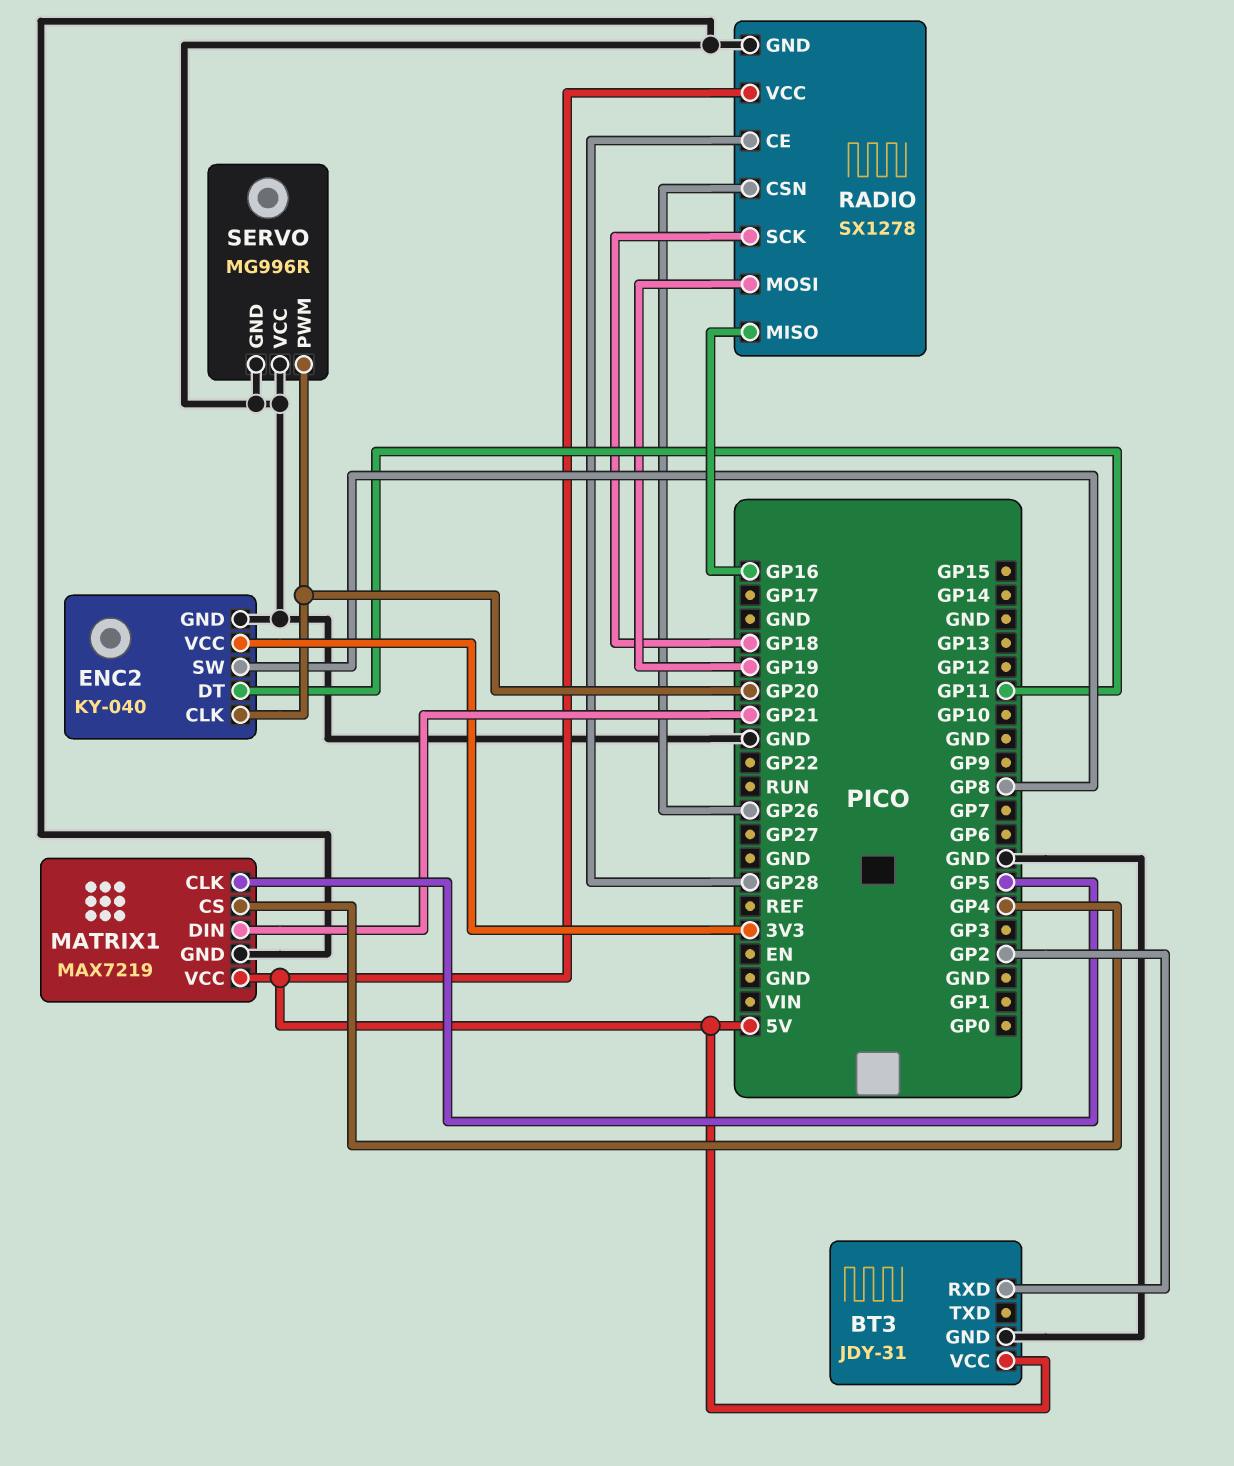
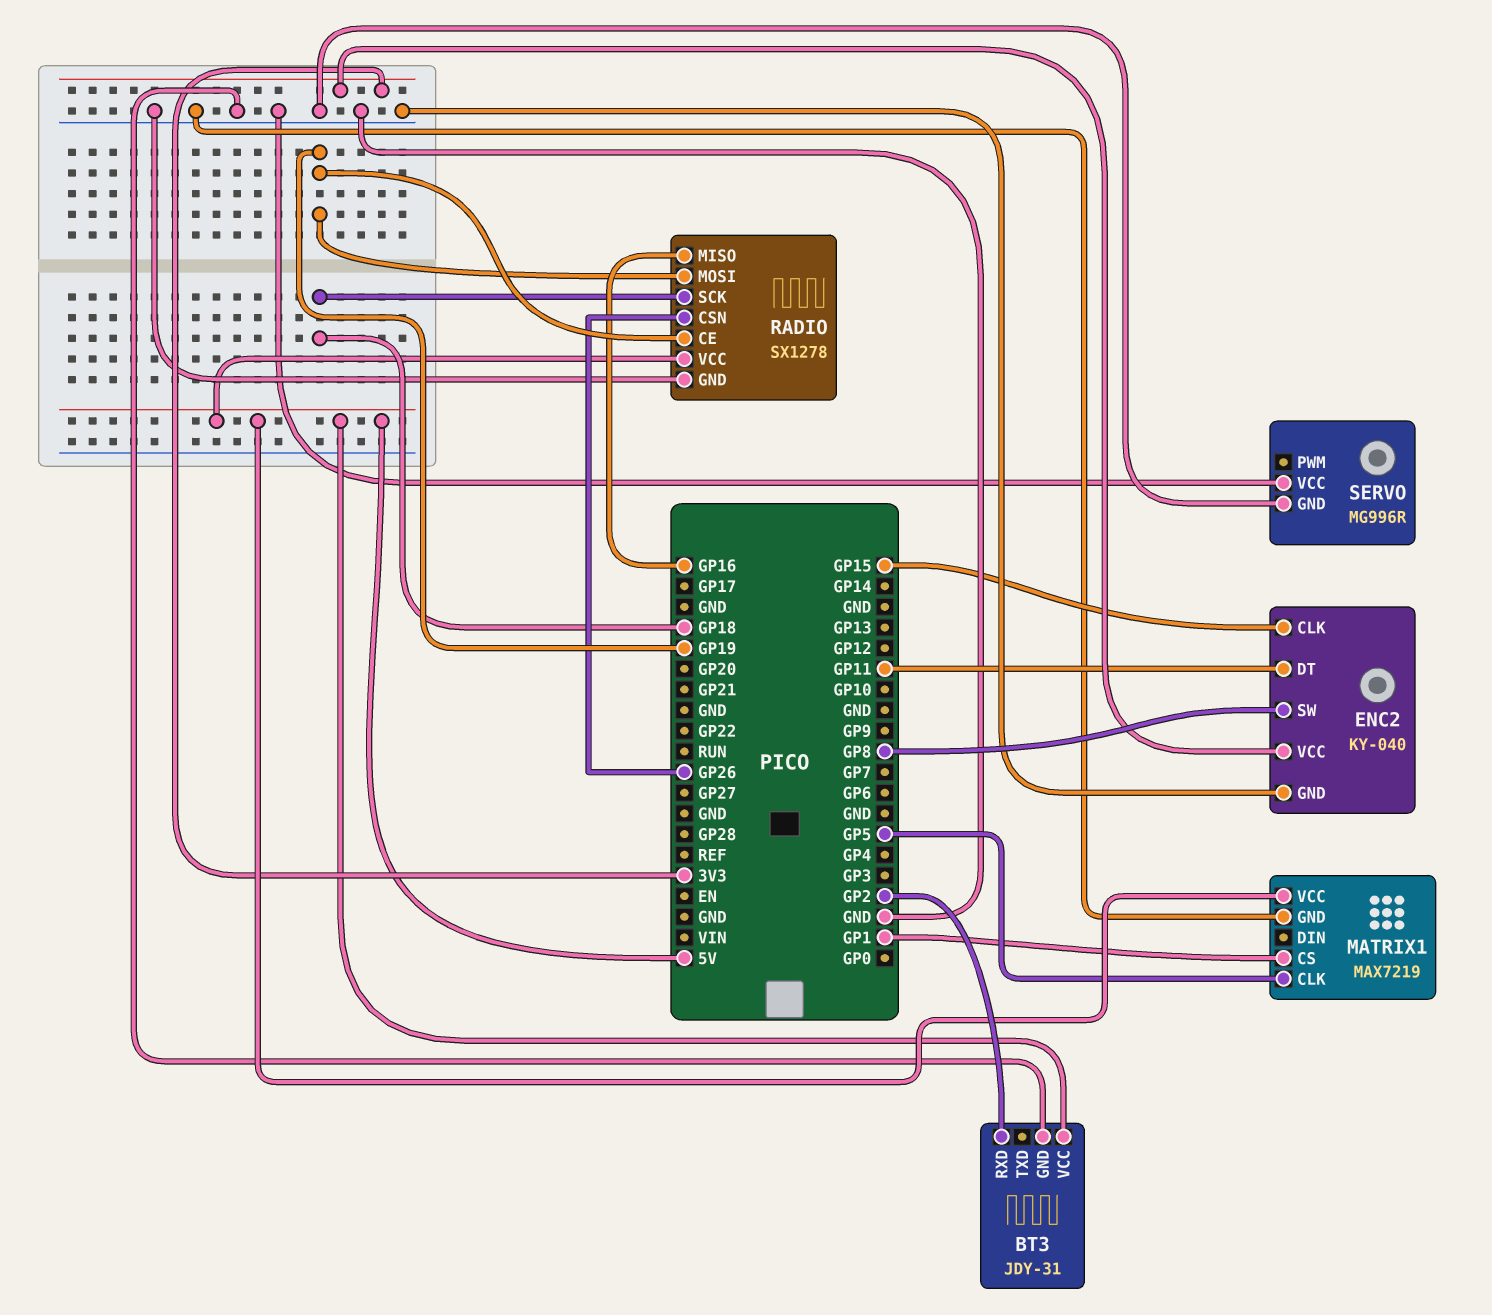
ENC2 pin CLK: GP20 -> GP15
MATRIX1 pin CS: GP4 -> GP1
MATRIX1 pin DIN: GP21 -> none
RADIO pin CE: GP28 -> GP19
SERVO pin PWM: GP20 -> none

